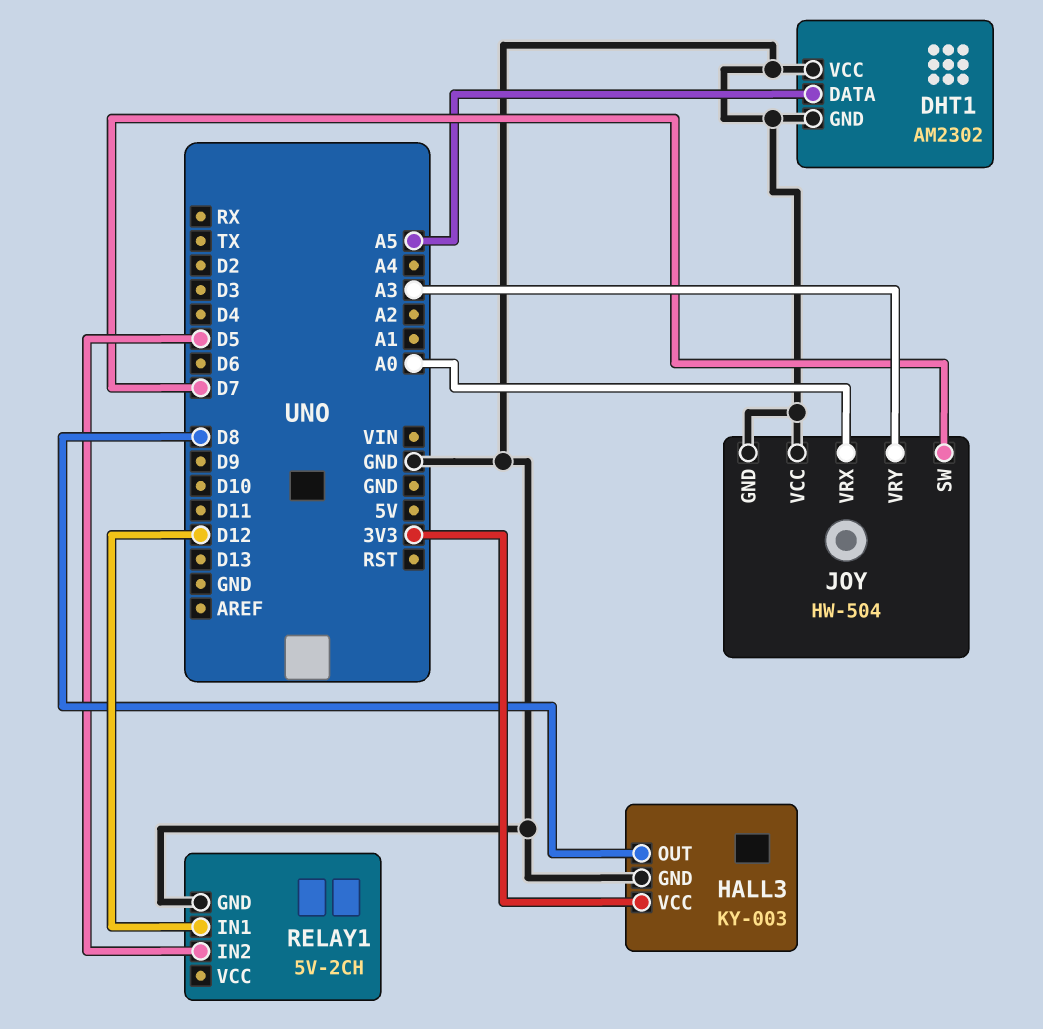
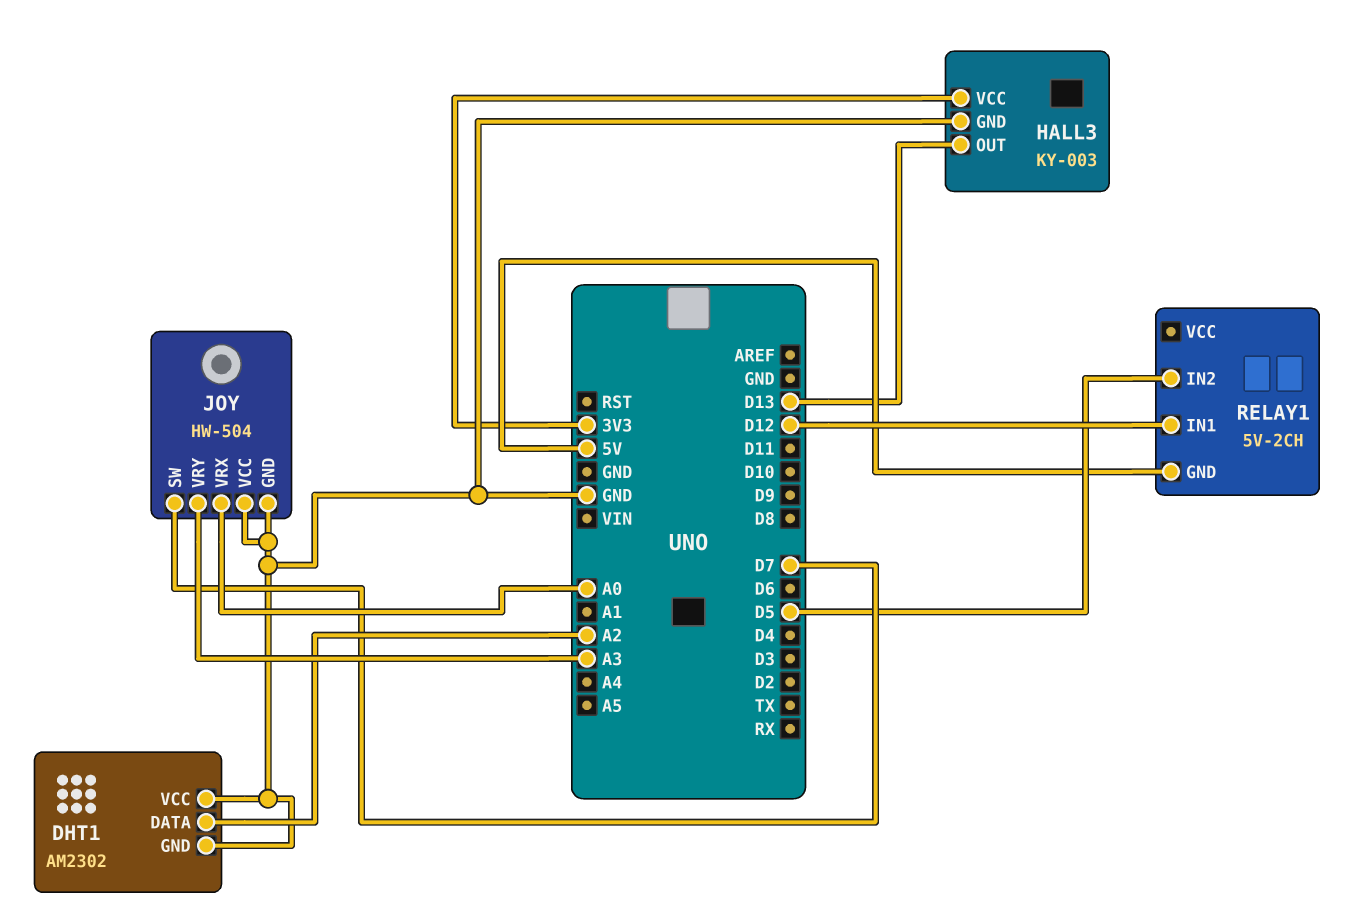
DHT1 pin DATA: A5 -> A2
HALL3 pin OUT: D8 -> D13
RELAY1 pin GND: GND -> 5V

